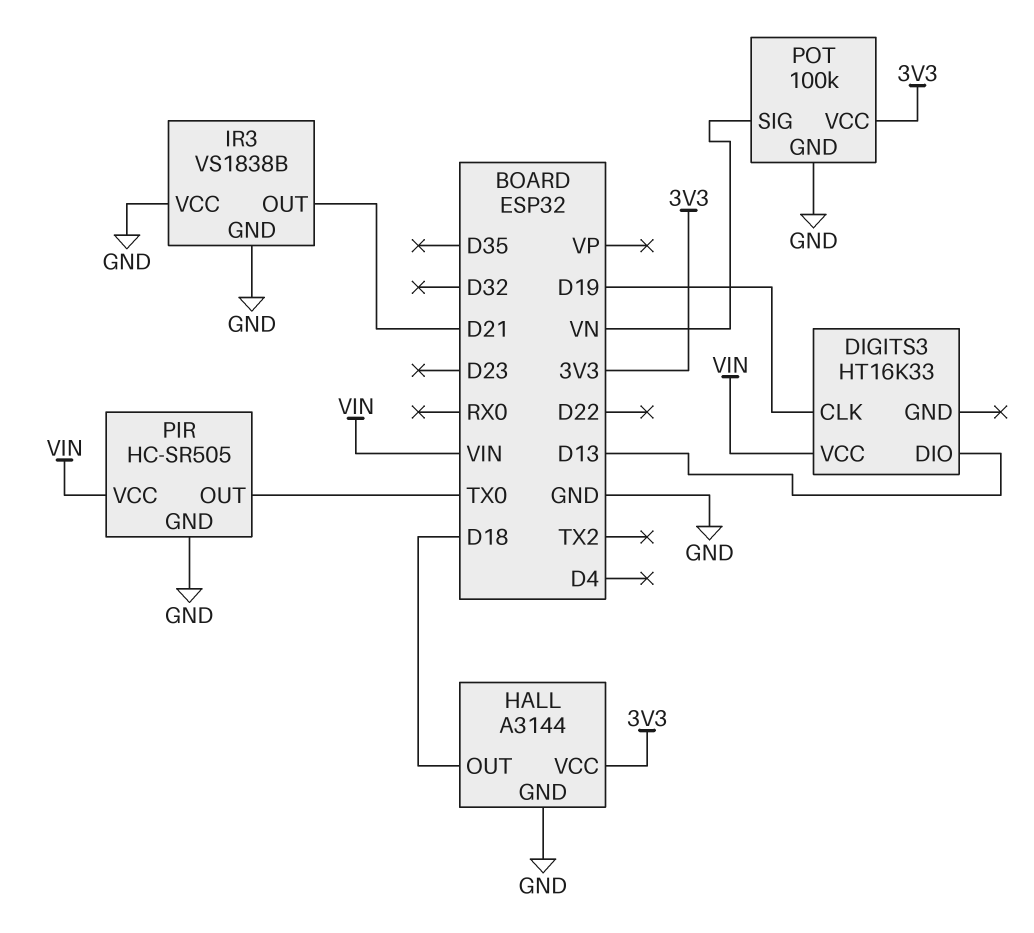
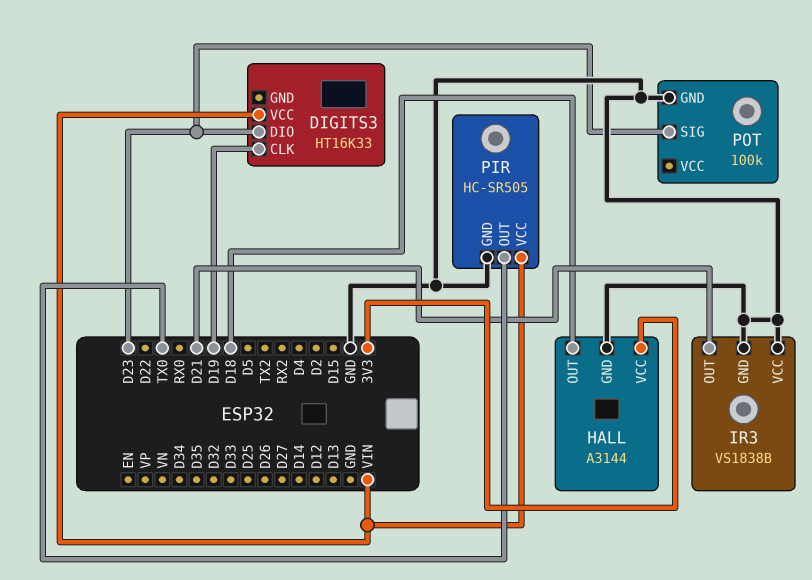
DIGITS3 pin DIO: D13 -> D23
POT pin SIG: VN -> D23
POT pin VCC: 3V3 -> none

